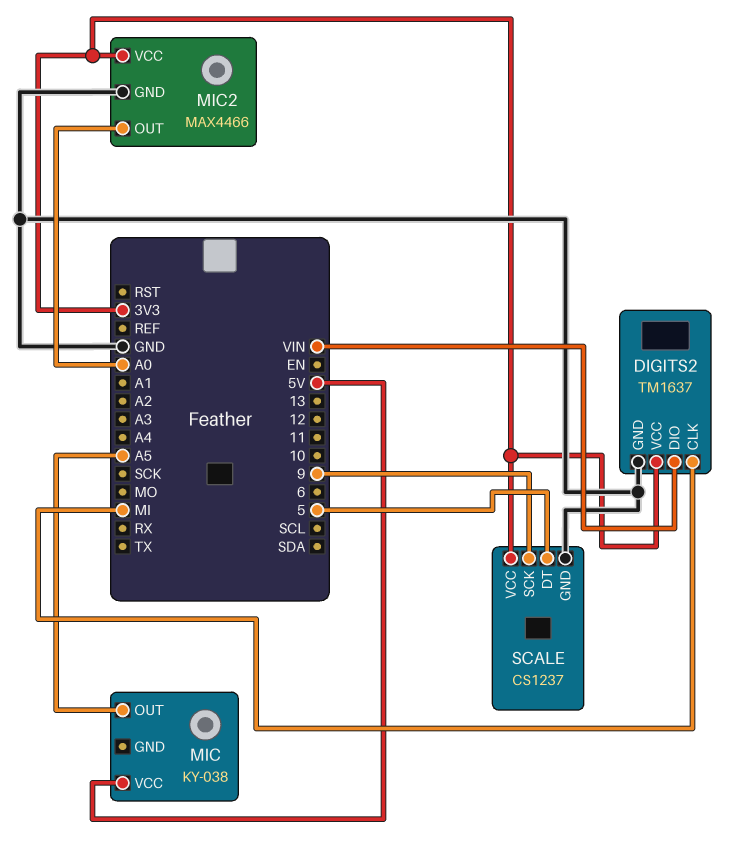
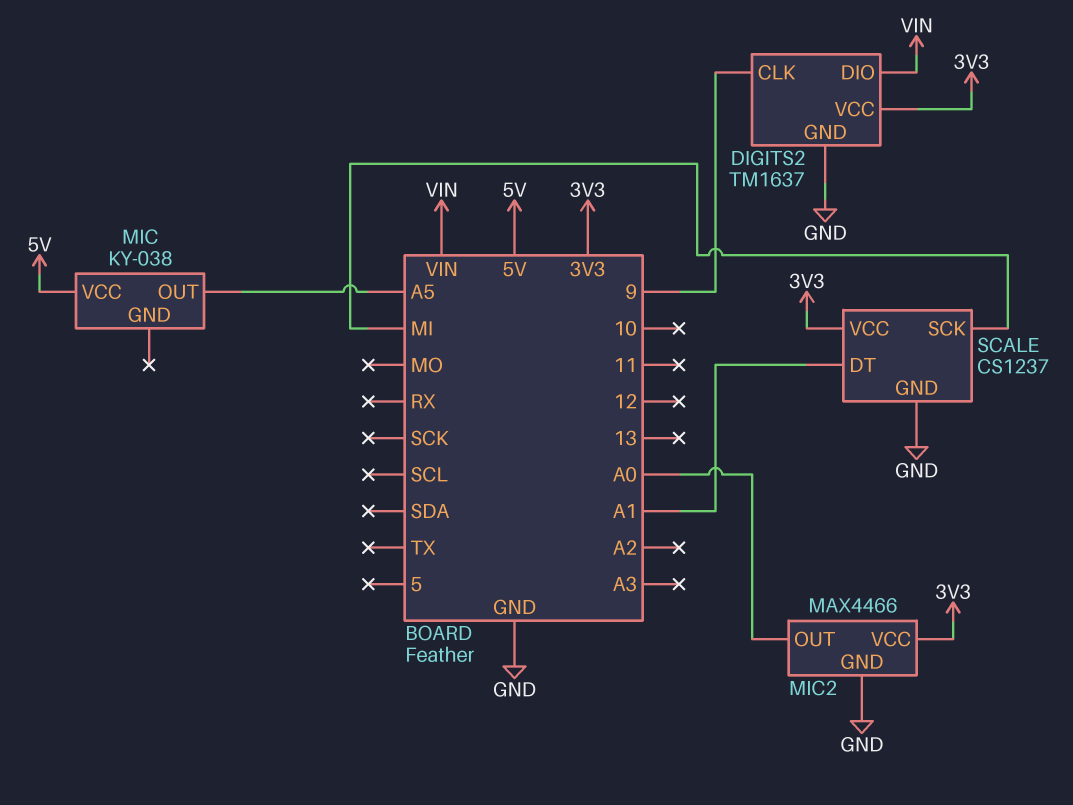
DIGITS2 pin CLK: MI -> 9
SCALE pin DT: 5 -> A1
SCALE pin SCK: 9 -> MI

